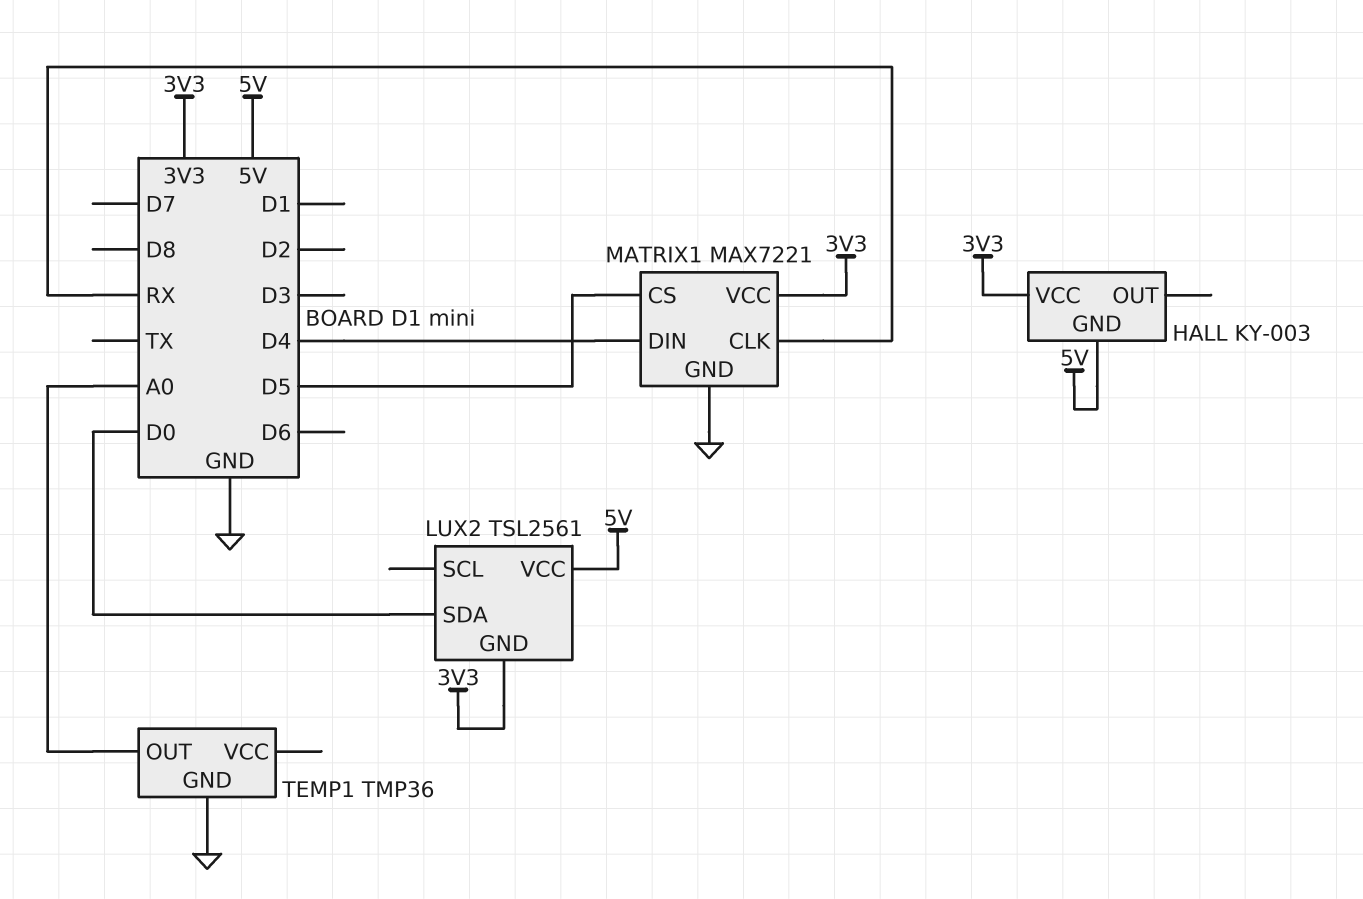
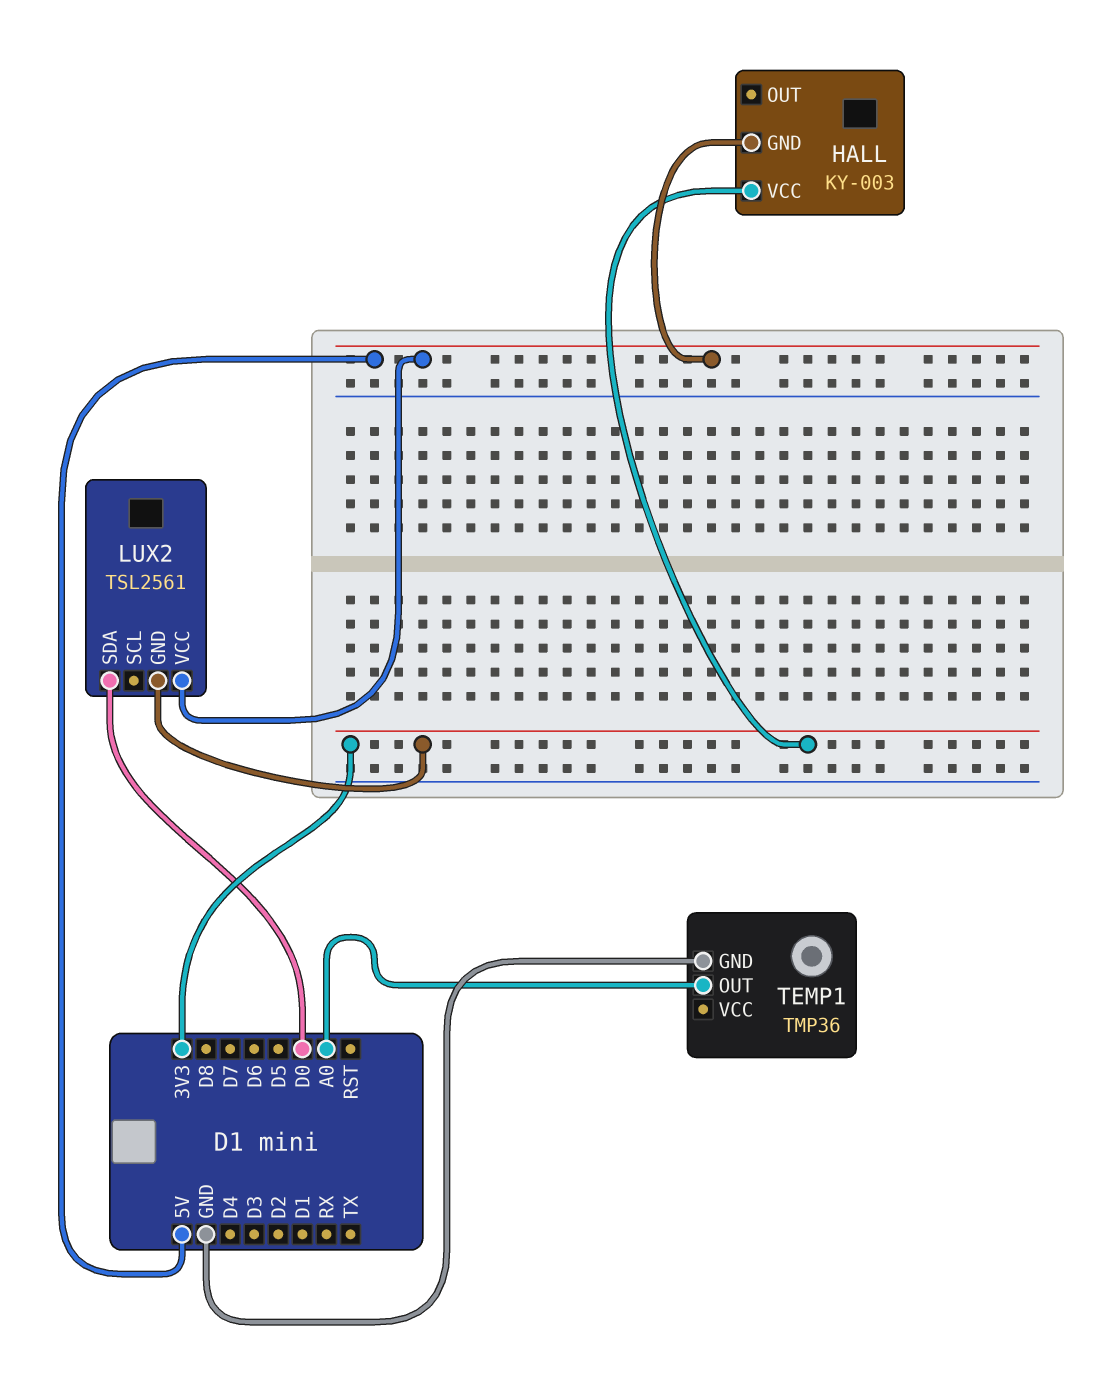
MATRIX1: MAX7221 -> none
MATRIX1 pin CLK: RX -> none
MATRIX1 pin CS: D5 -> none
MATRIX1 pin DIN: D4 -> none
MATRIX1 pin GND: GND -> none
MATRIX1 pin VCC: 3V3 -> none

